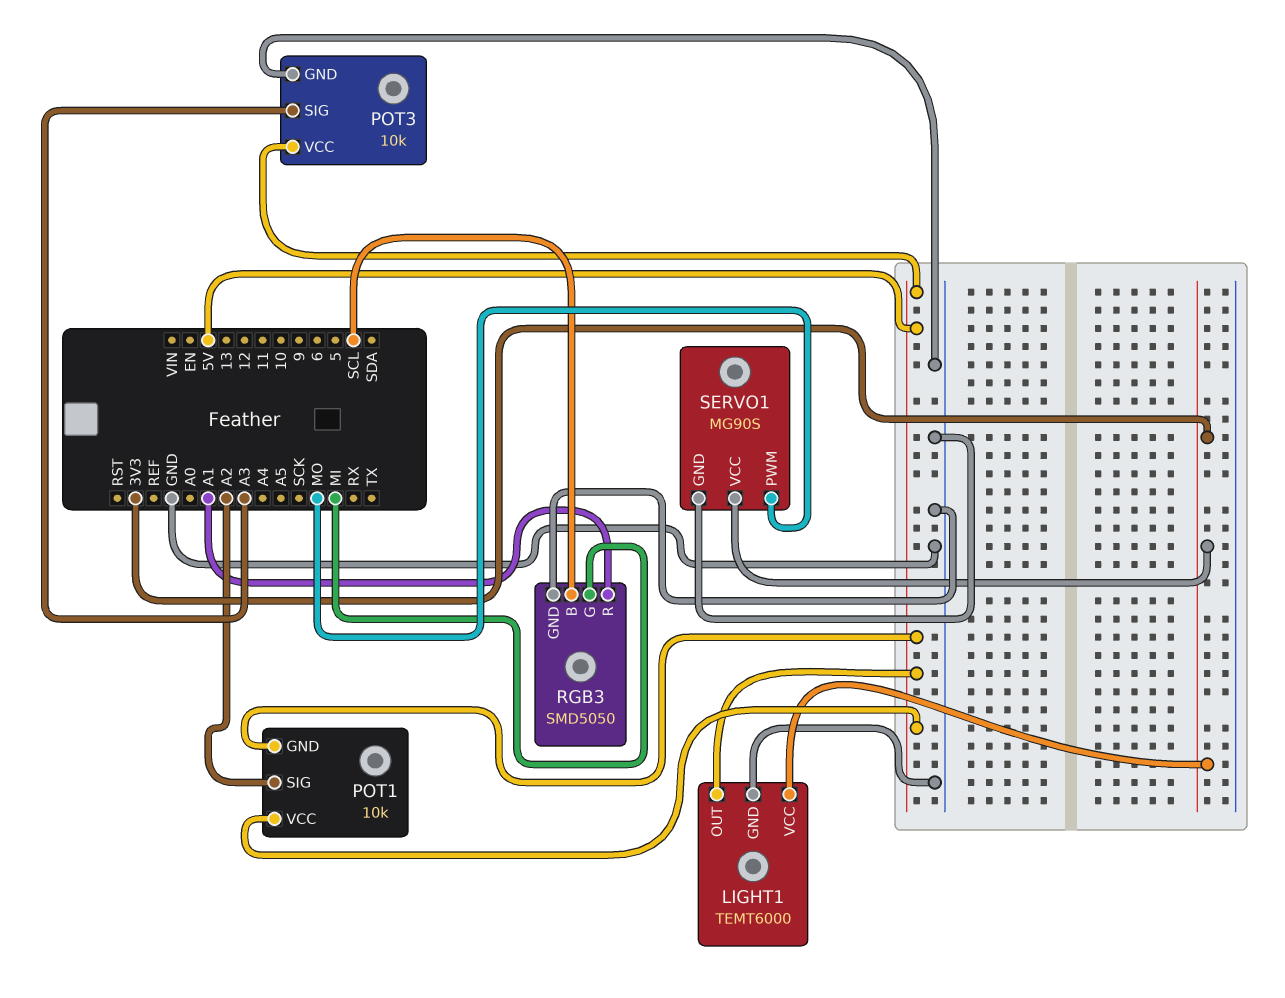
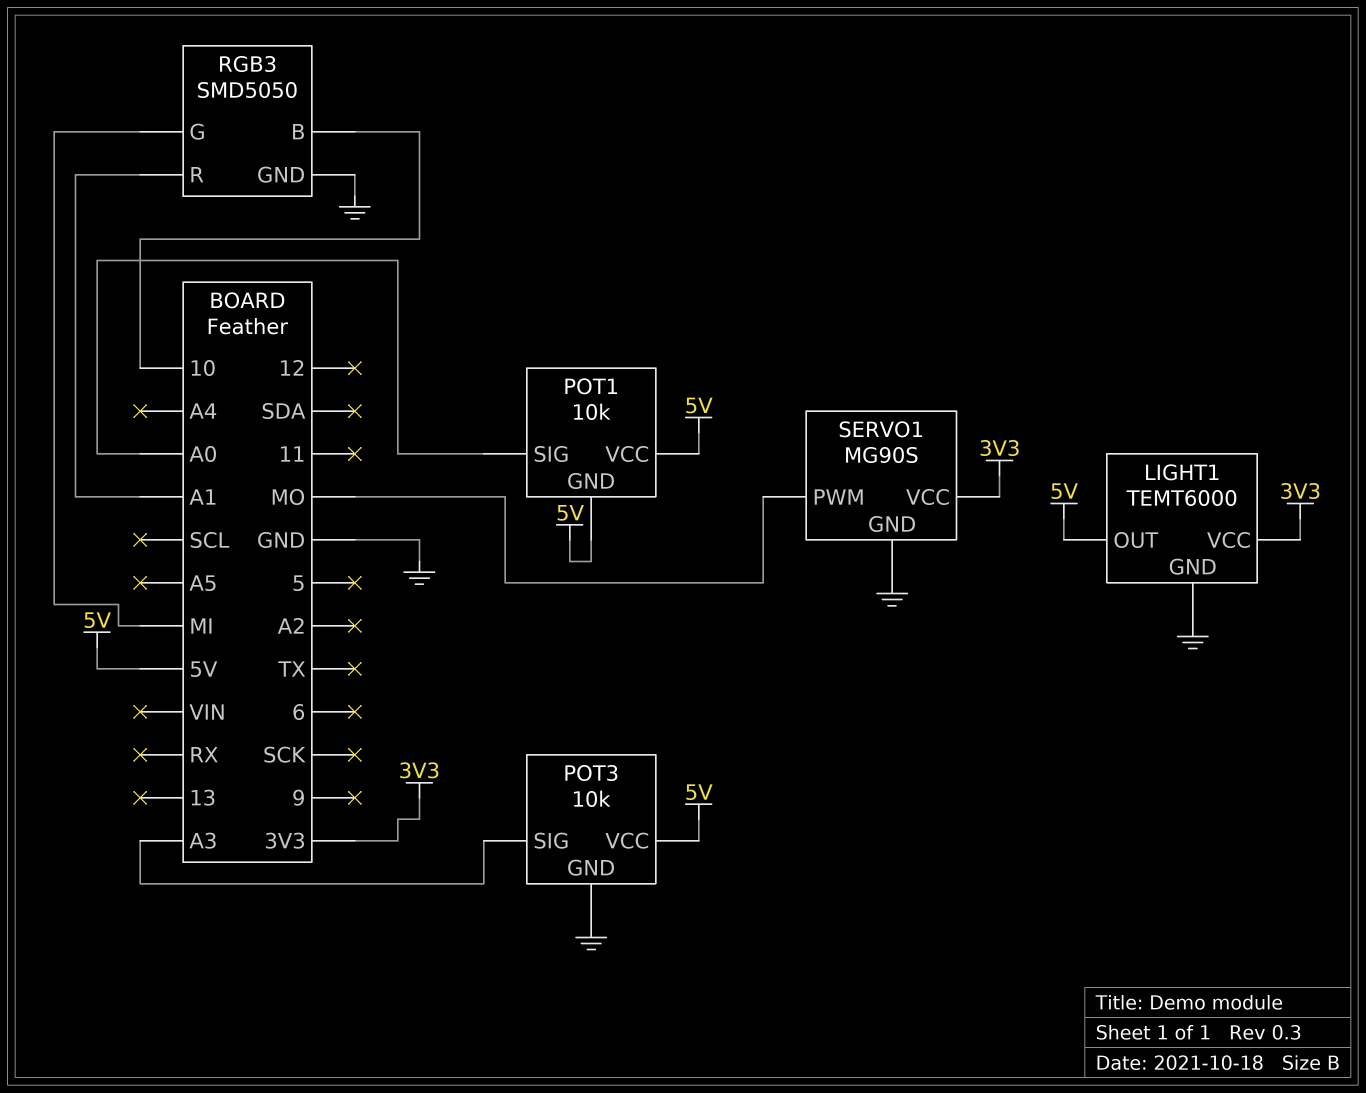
POT1 pin SIG: A2 -> A0
RGB3 pin B: SCL -> 10

